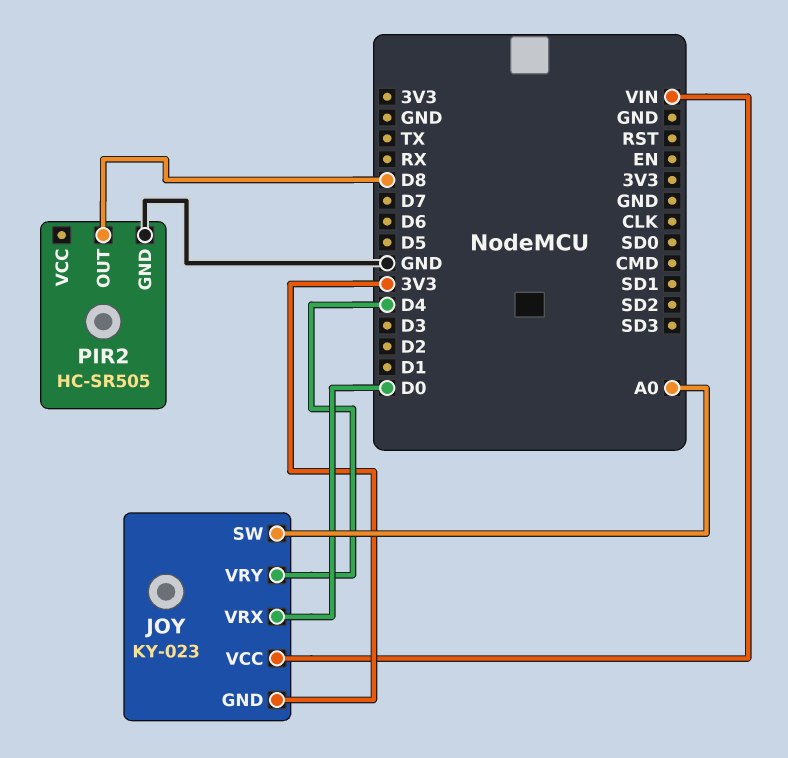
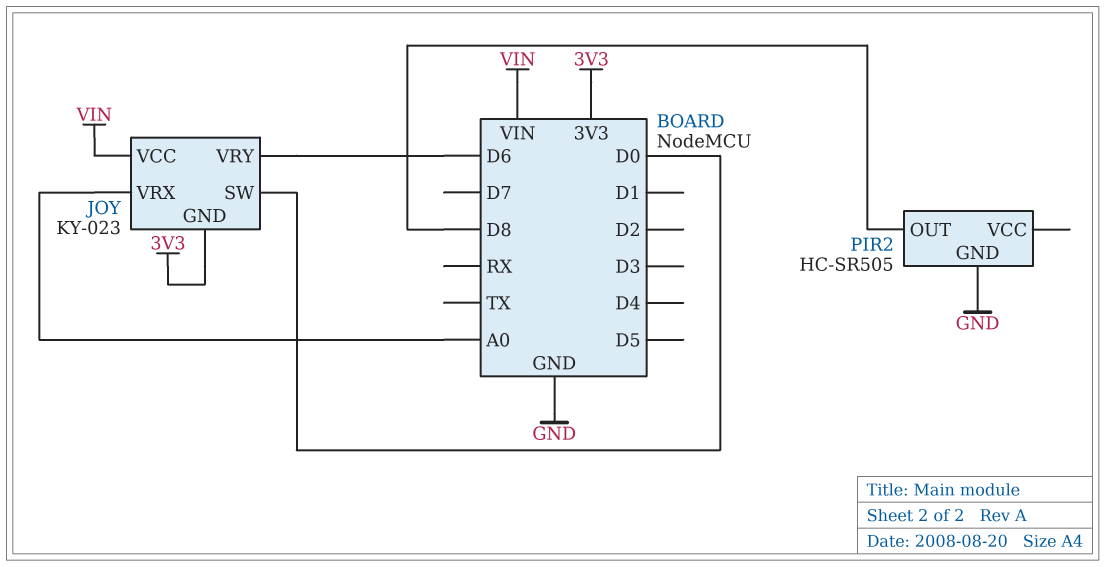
JOY pin SW: A0 -> D0
JOY pin VRX: D0 -> A0
JOY pin VRY: D4 -> D6

